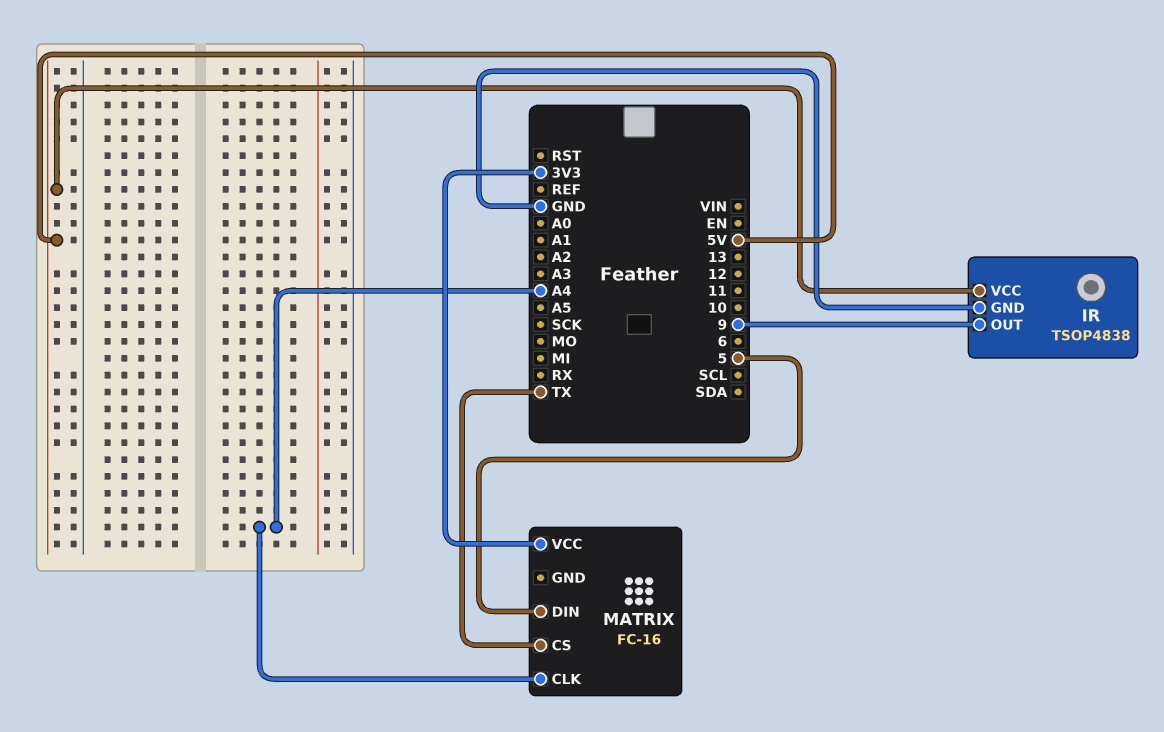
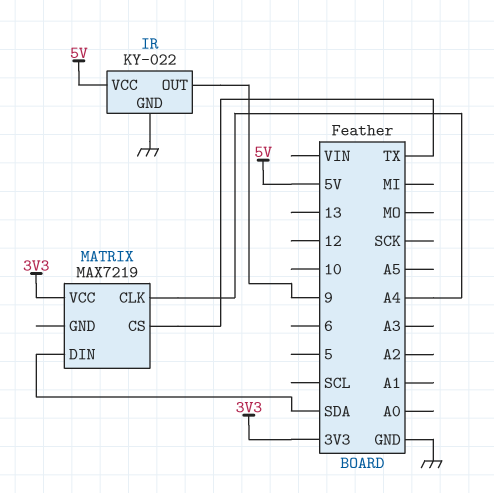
IR: TSOP4838 -> KY-022
MATRIX: FC-16 -> MAX7219
MATRIX pin DIN: 5 -> SDA

